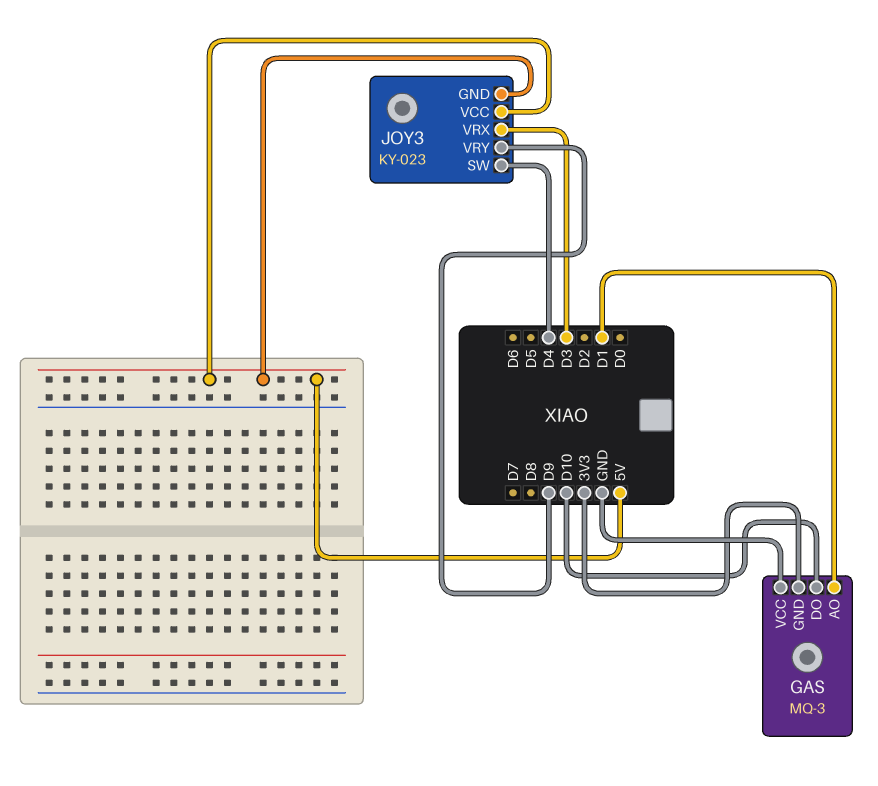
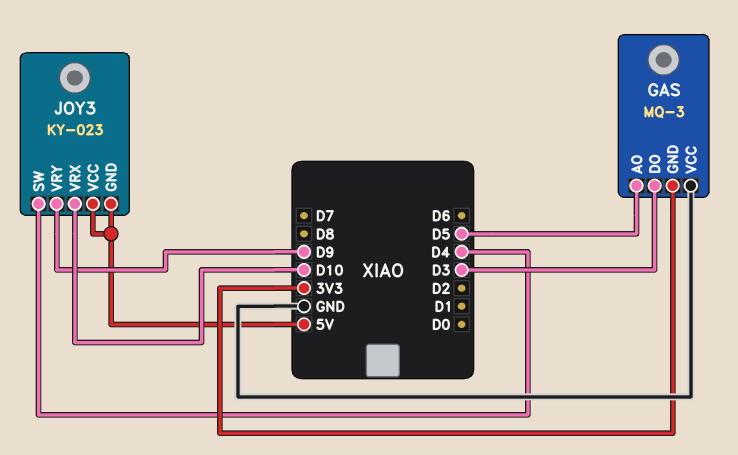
GAS pin AO: D1 -> D5
GAS pin DO: D10 -> D3
JOY3 pin VRX: D3 -> D10

